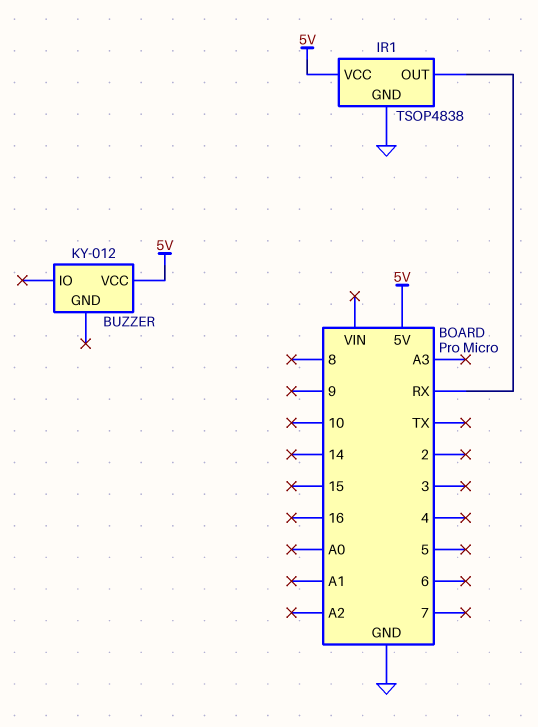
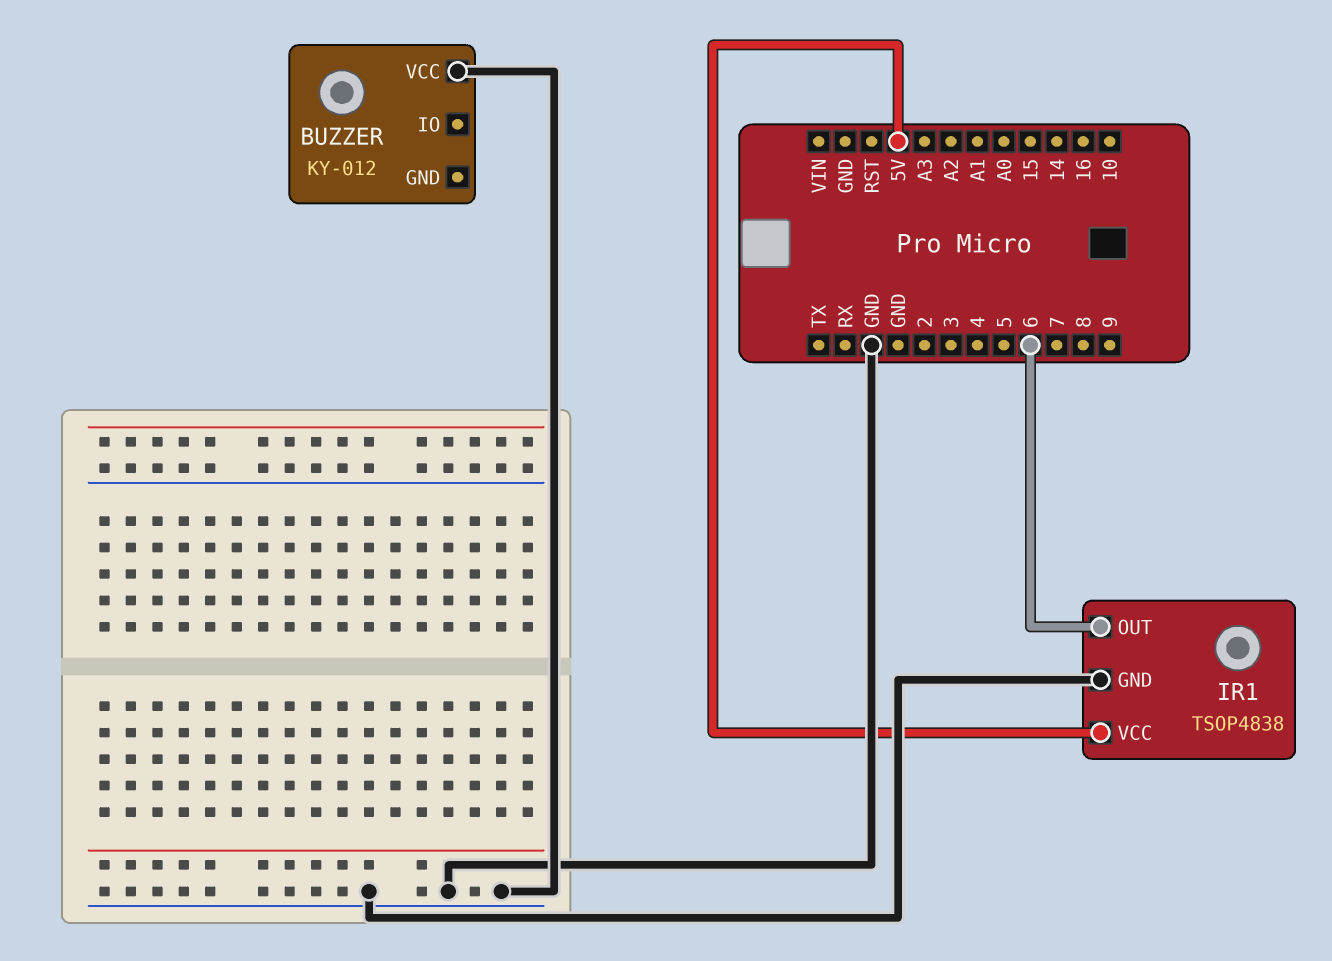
BUZZER pin VCC: 5V -> GND
IR1 pin OUT: RX -> 6

